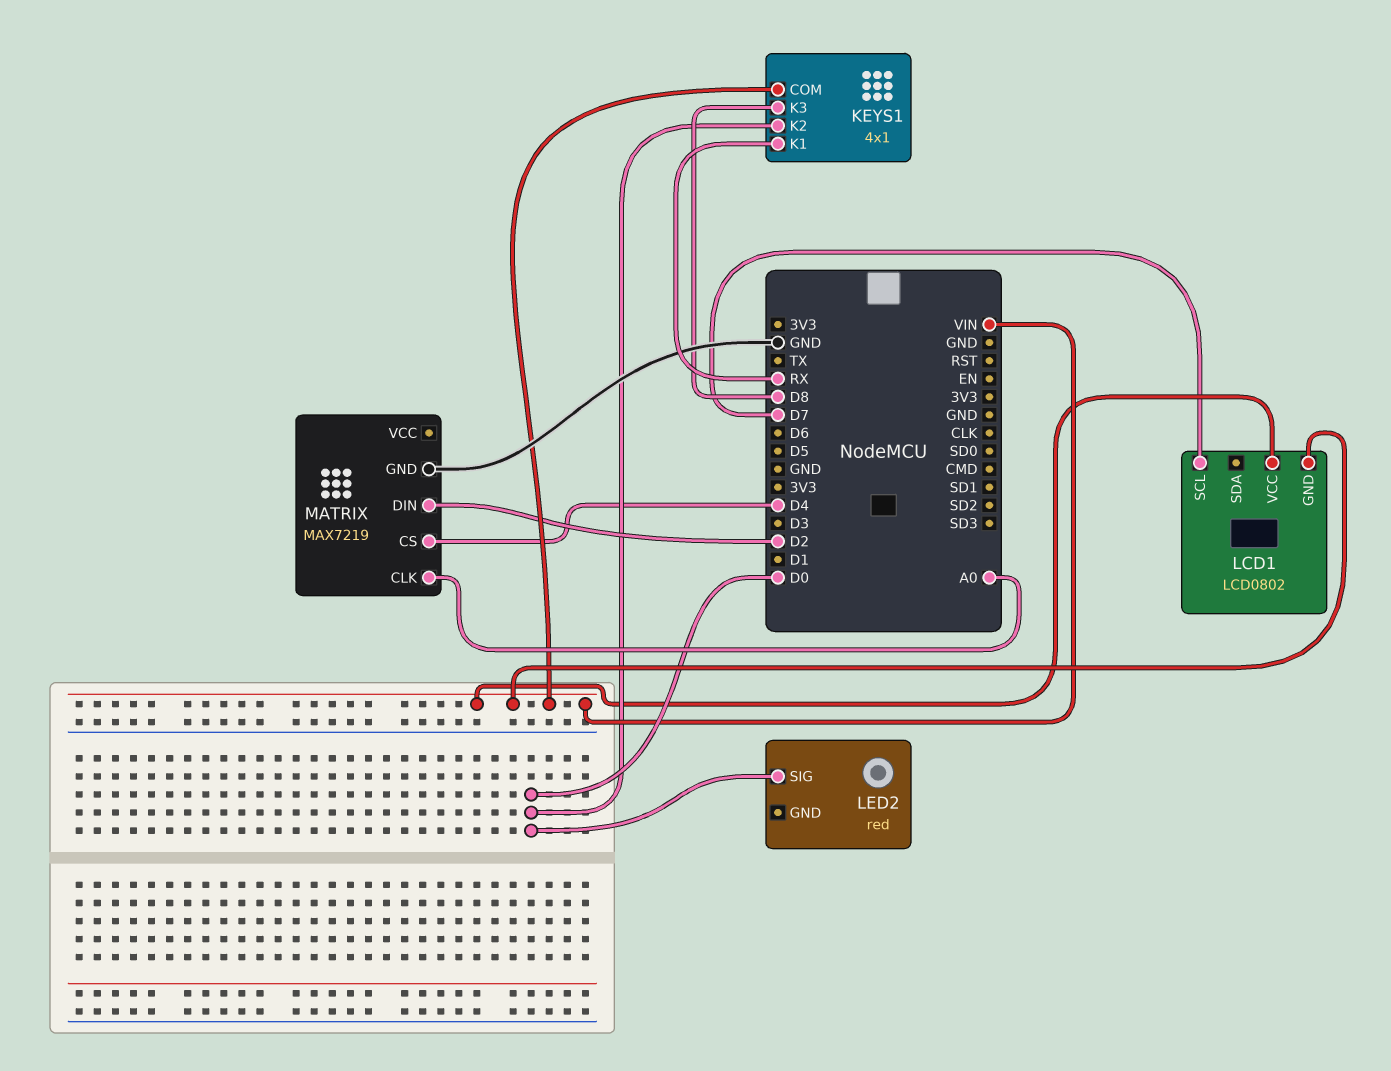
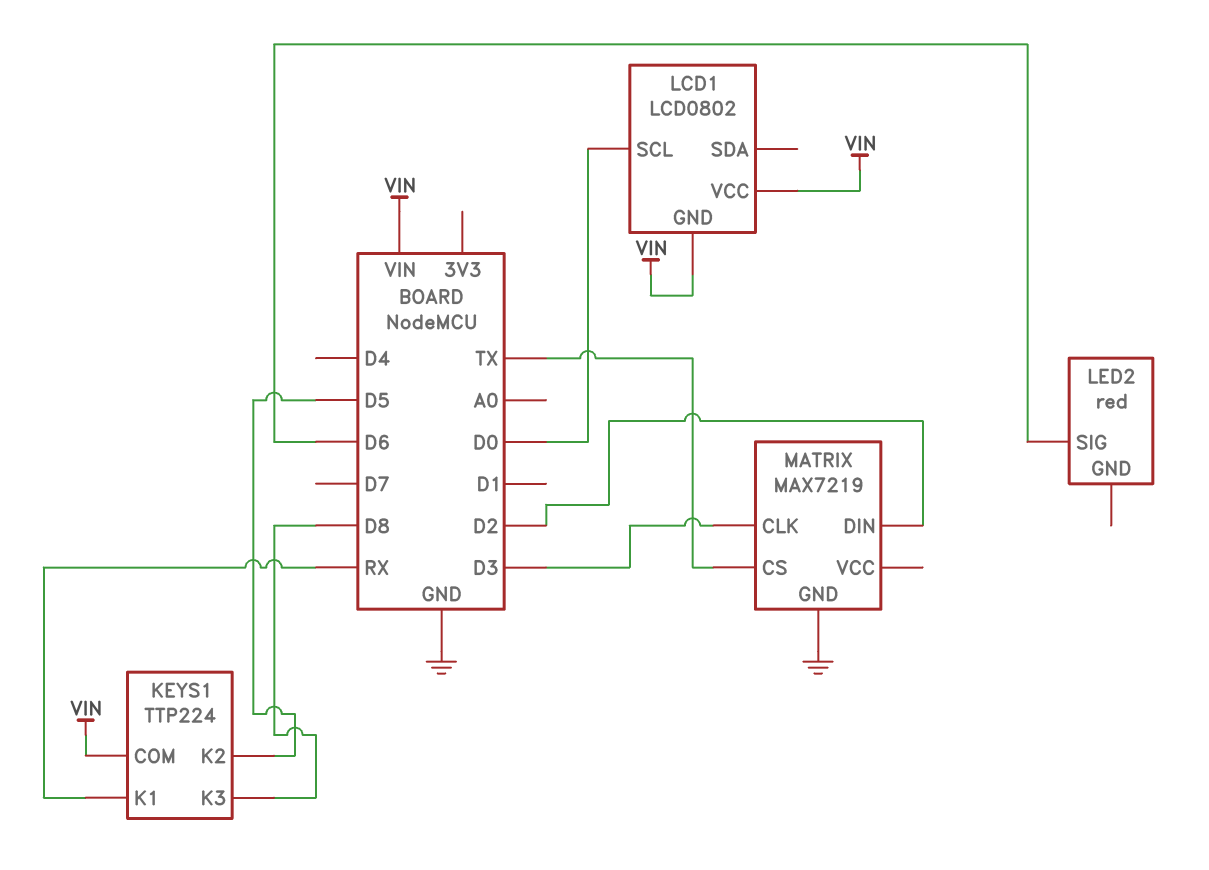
KEYS1: 4x1 -> TTP224
KEYS1 pin K2: D0 -> D5
LCD1 pin SCL: D7 -> D0
LED2 pin SIG: D0 -> D6
MATRIX pin CLK: A0 -> D3
MATRIX pin CS: D4 -> TX

